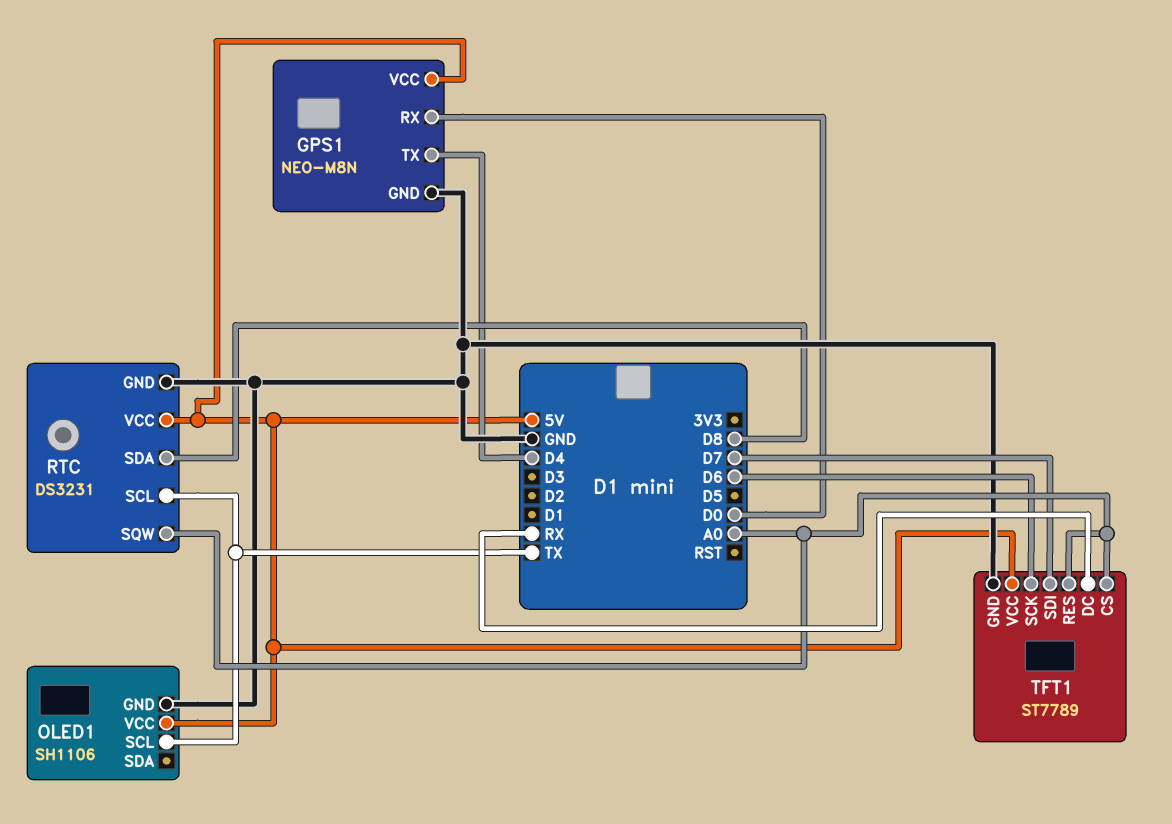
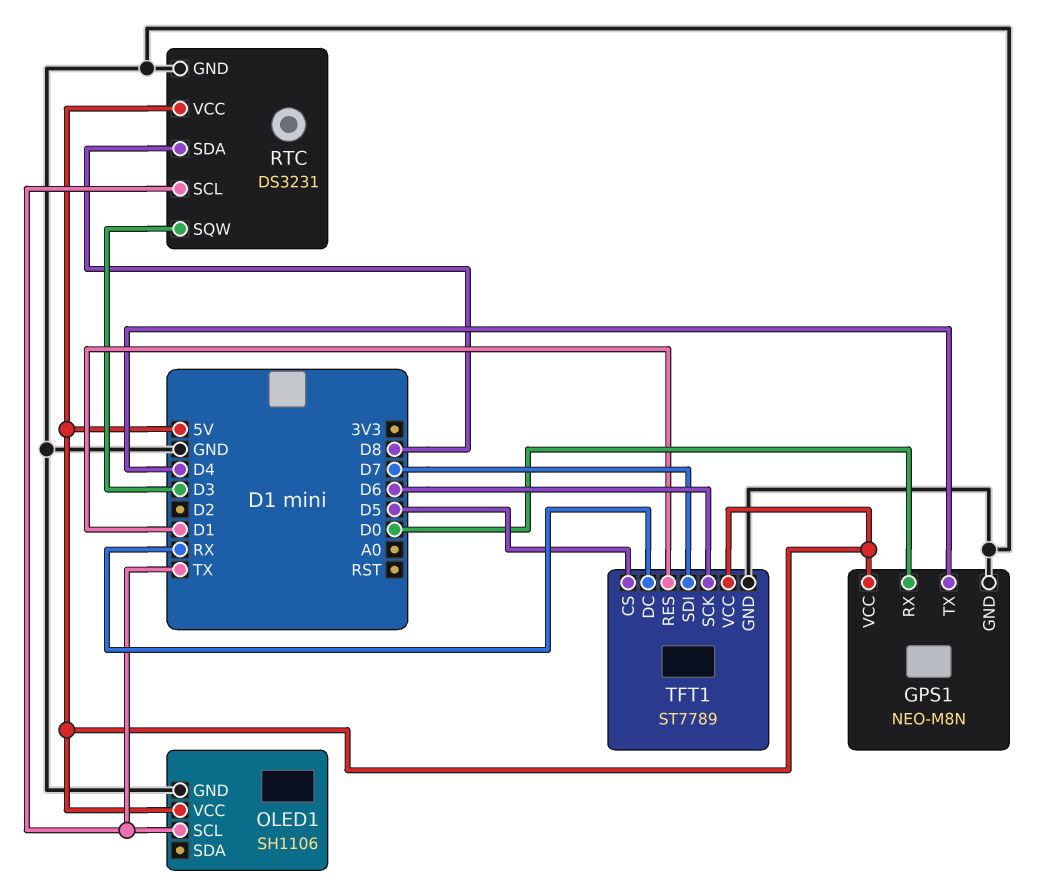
RTC pin SQW: A0 -> D3
TFT1 pin CS: A0 -> D5
TFT1 pin RES: A0 -> D1

